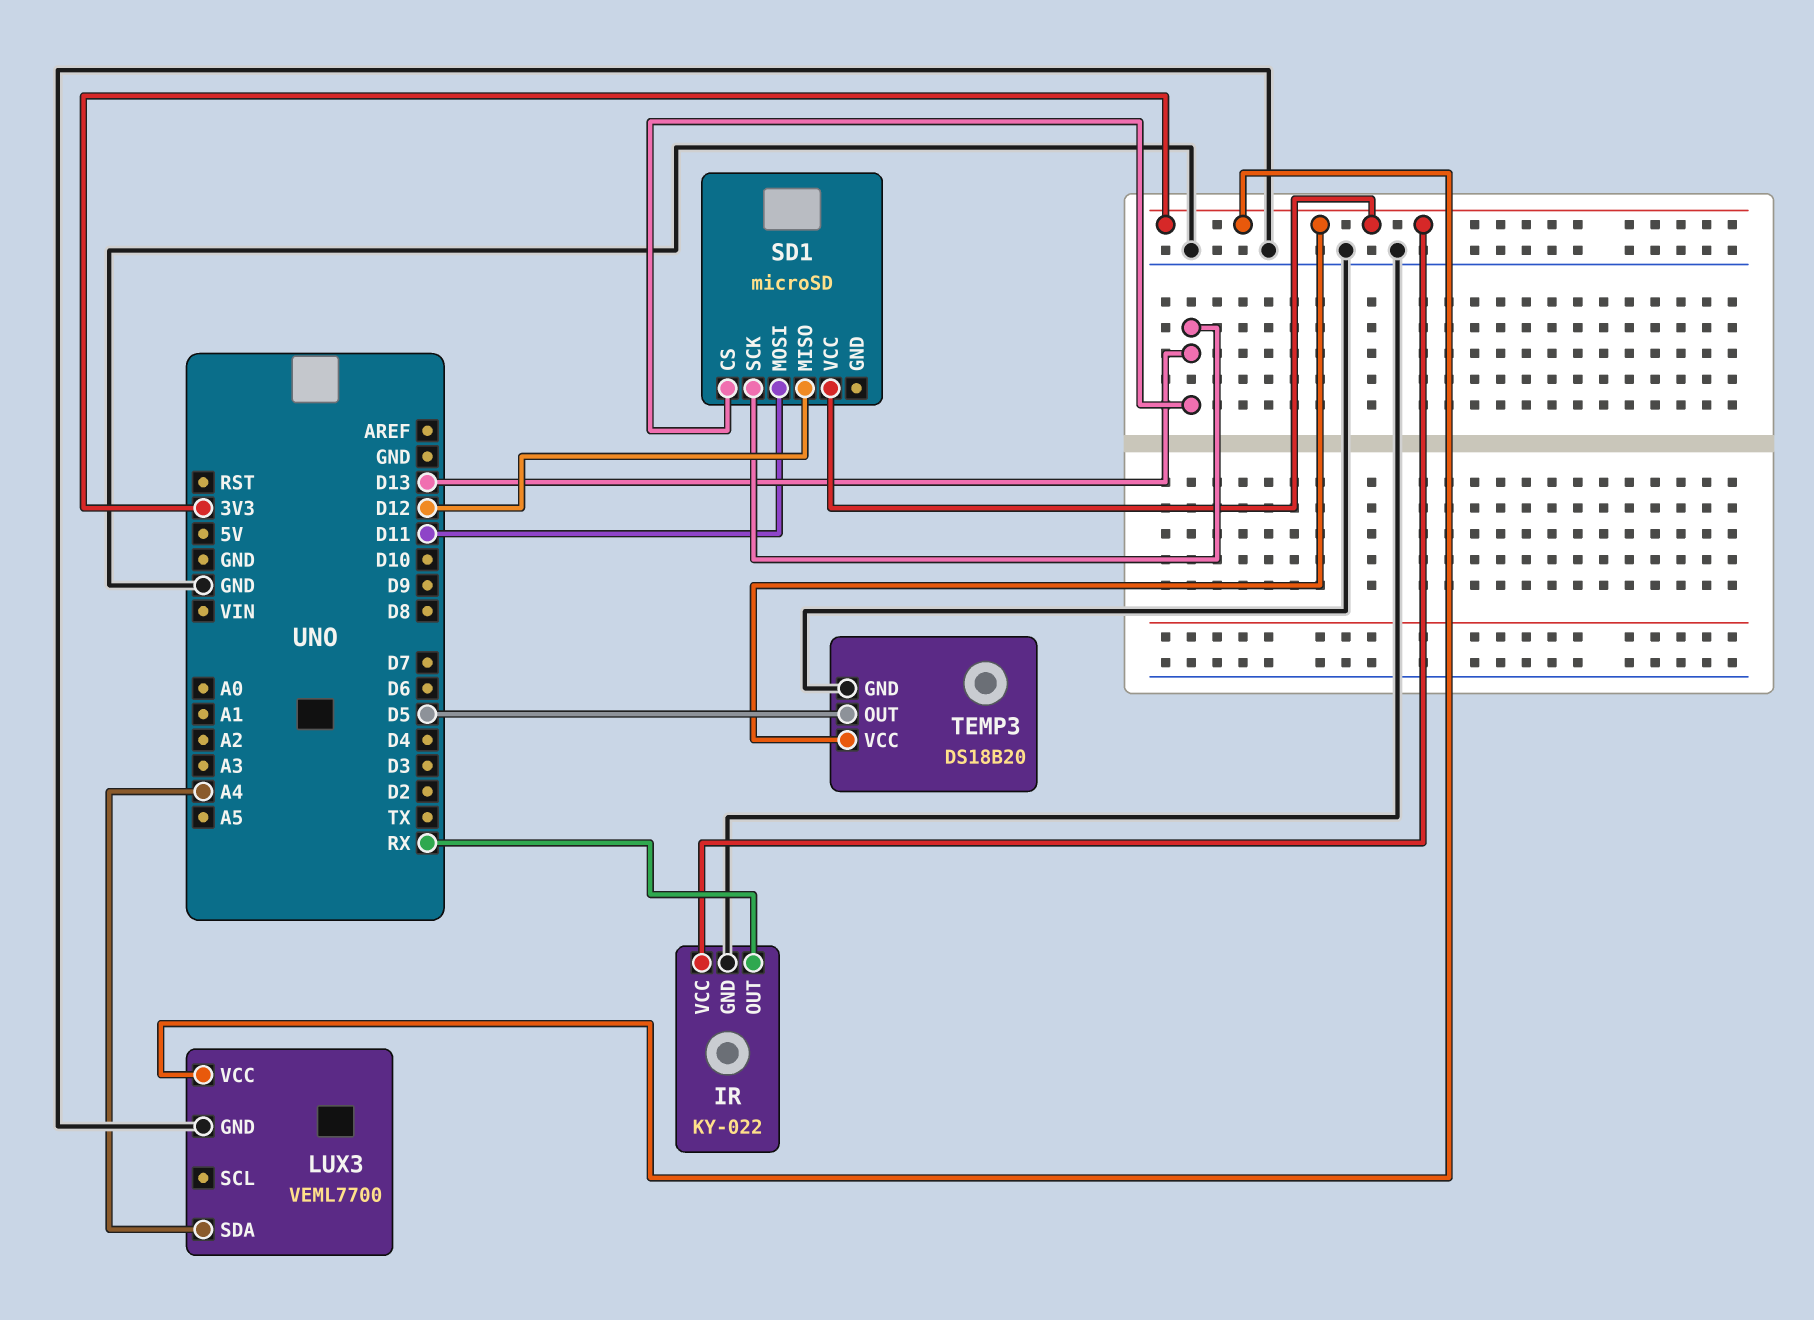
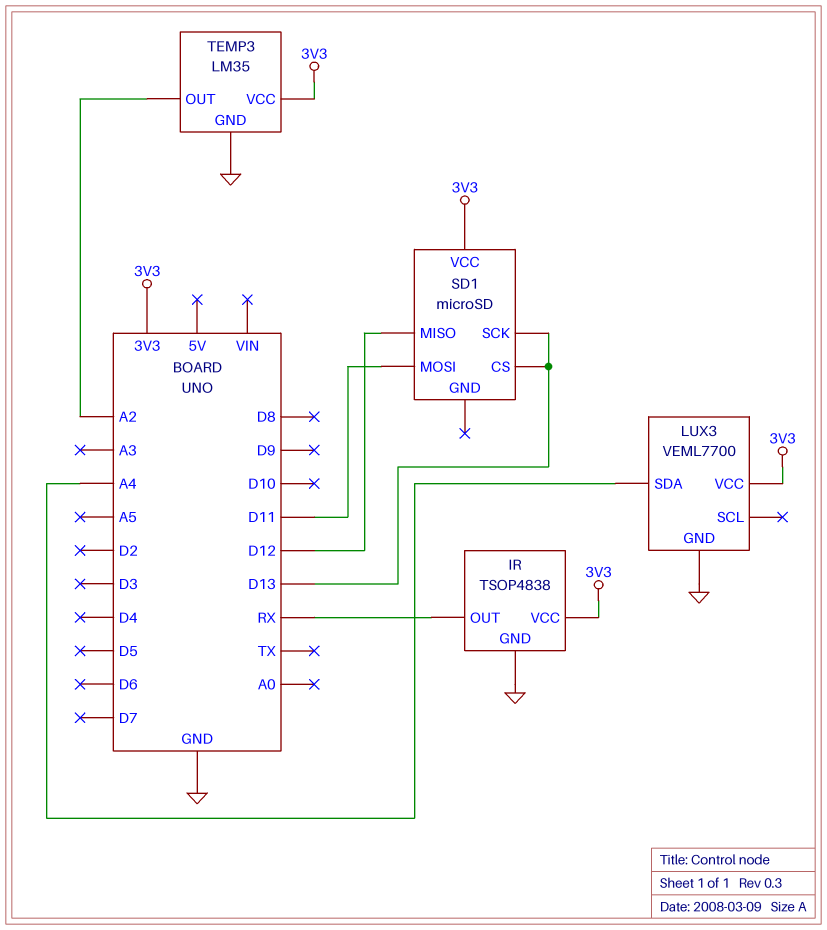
IR: KY-022 -> TSOP4838
TEMP3: DS18B20 -> LM35
TEMP3 pin OUT: D5 -> A2

